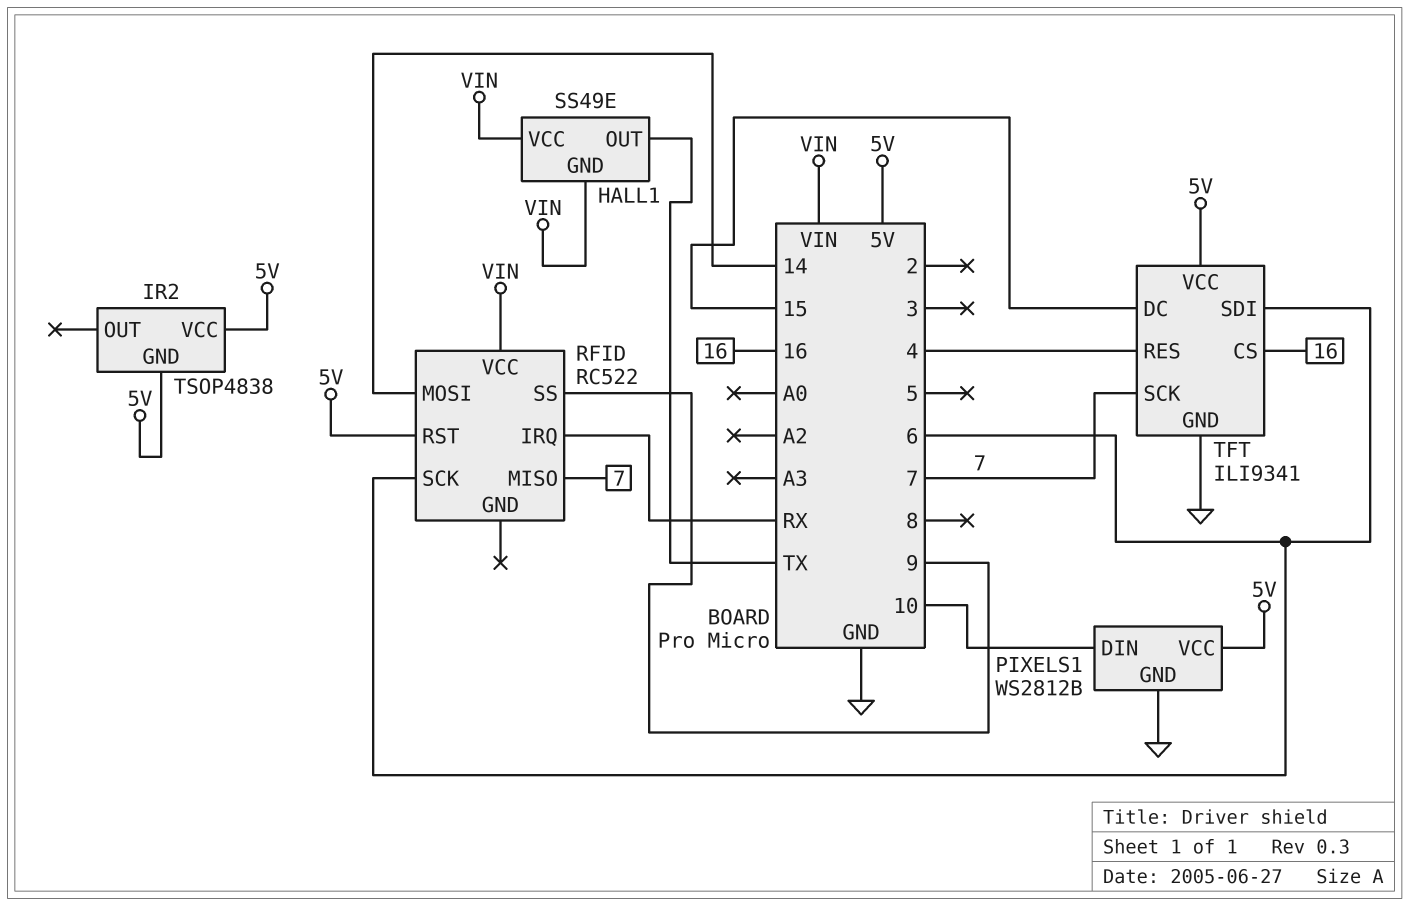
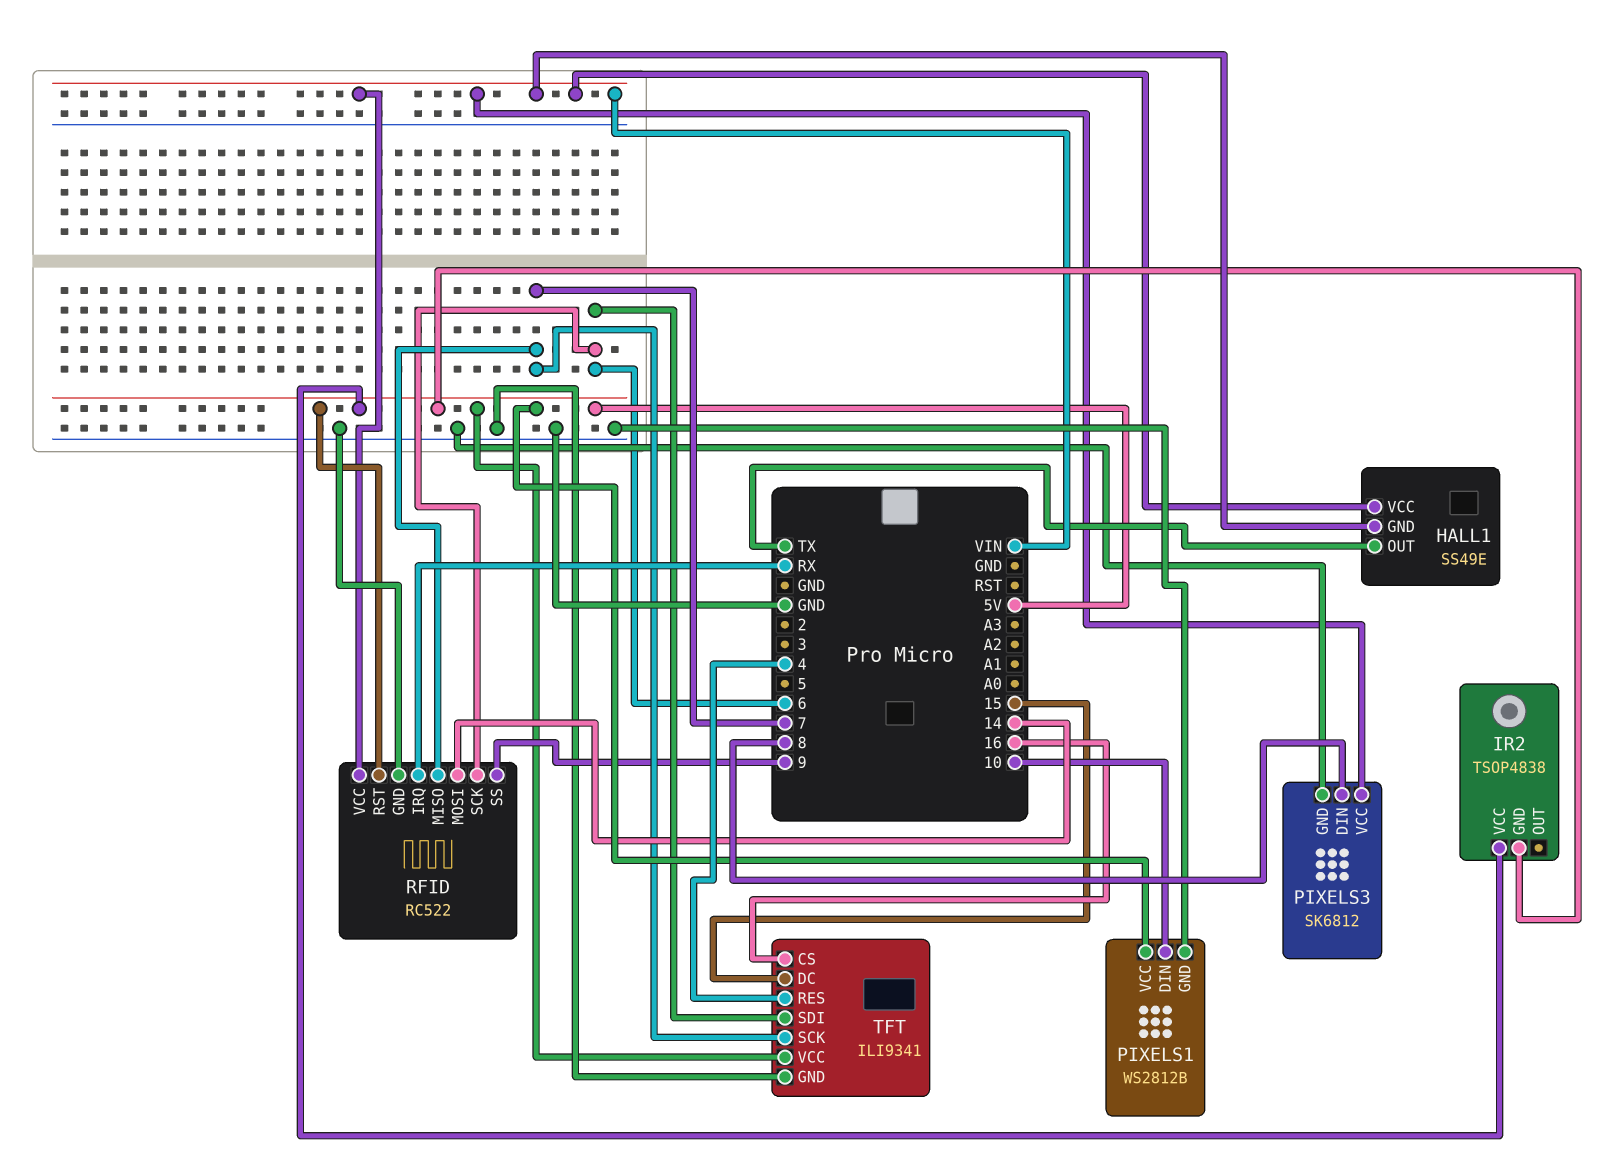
PIXELS3: none -> SK6812
PIXELS3 pin DIN: none -> 8
PIXELS3 pin GND: none -> GND
PIXELS3 pin VCC: none -> VIN
RFID pin GND: none -> GND

